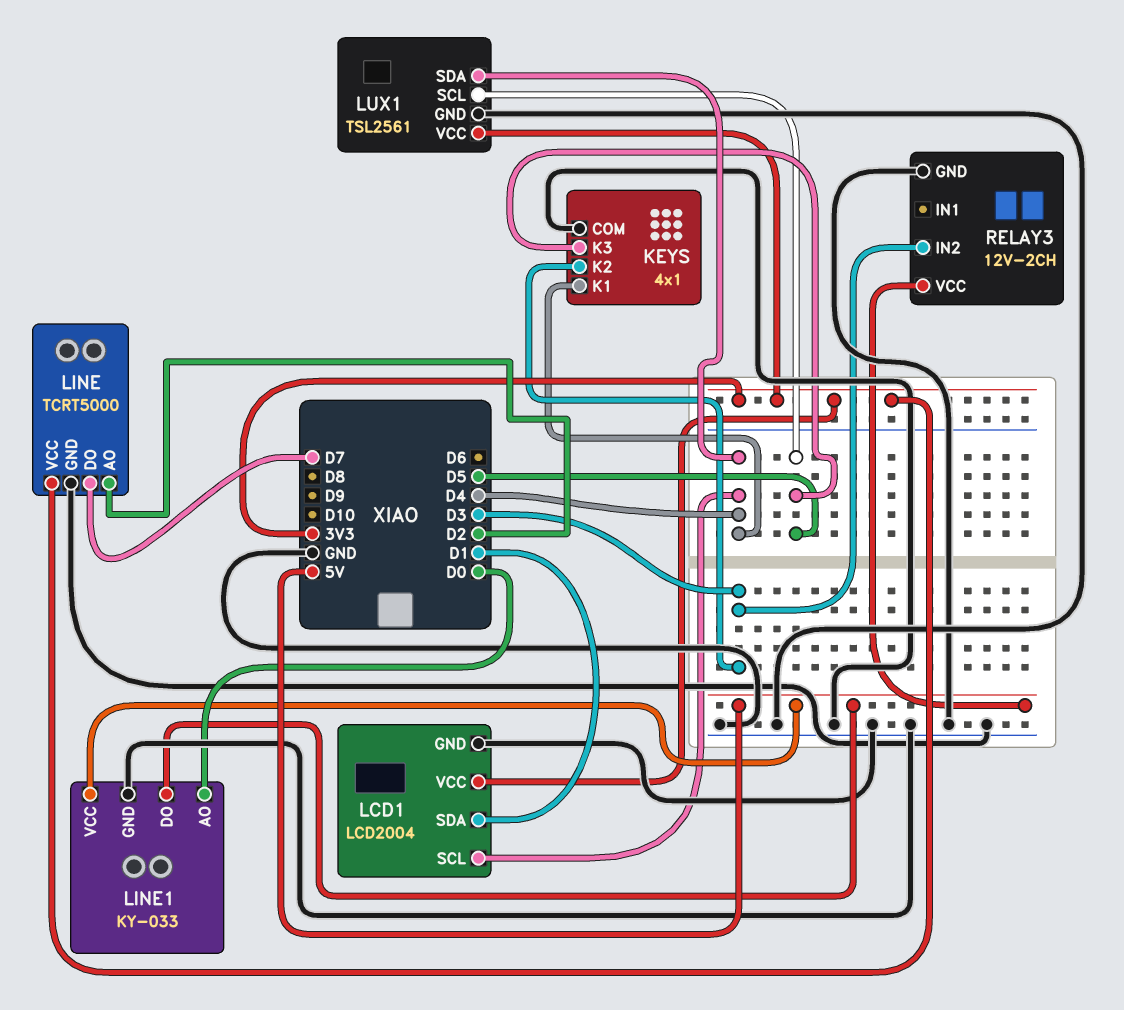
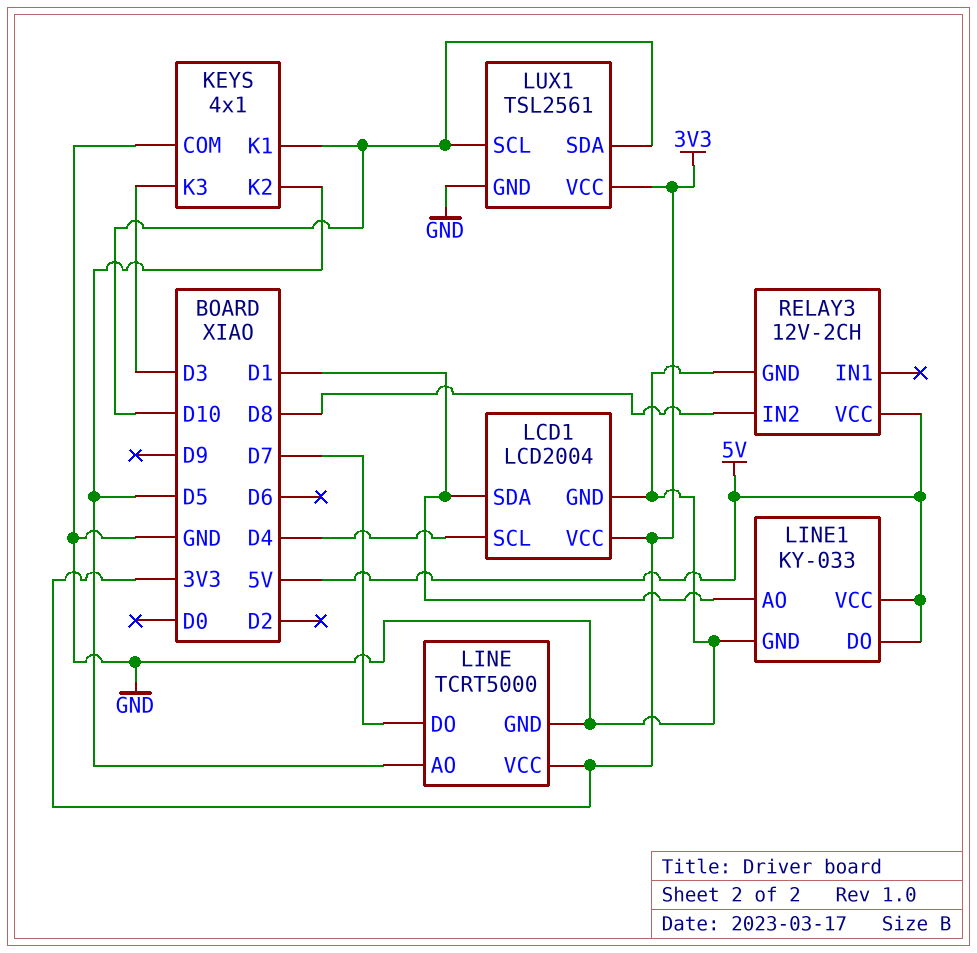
KEYS pin K1: D4 -> D10
KEYS pin K2: D3 -> D5
KEYS pin K3: D5 -> D3
LINE pin AO: D2 -> D5
LINE1 pin AO: D0 -> D1
LUX1 pin SCL: D5 -> D10
LUX1 pin SDA: D4 -> D10
RELAY3 pin IN2: D3 -> D8

